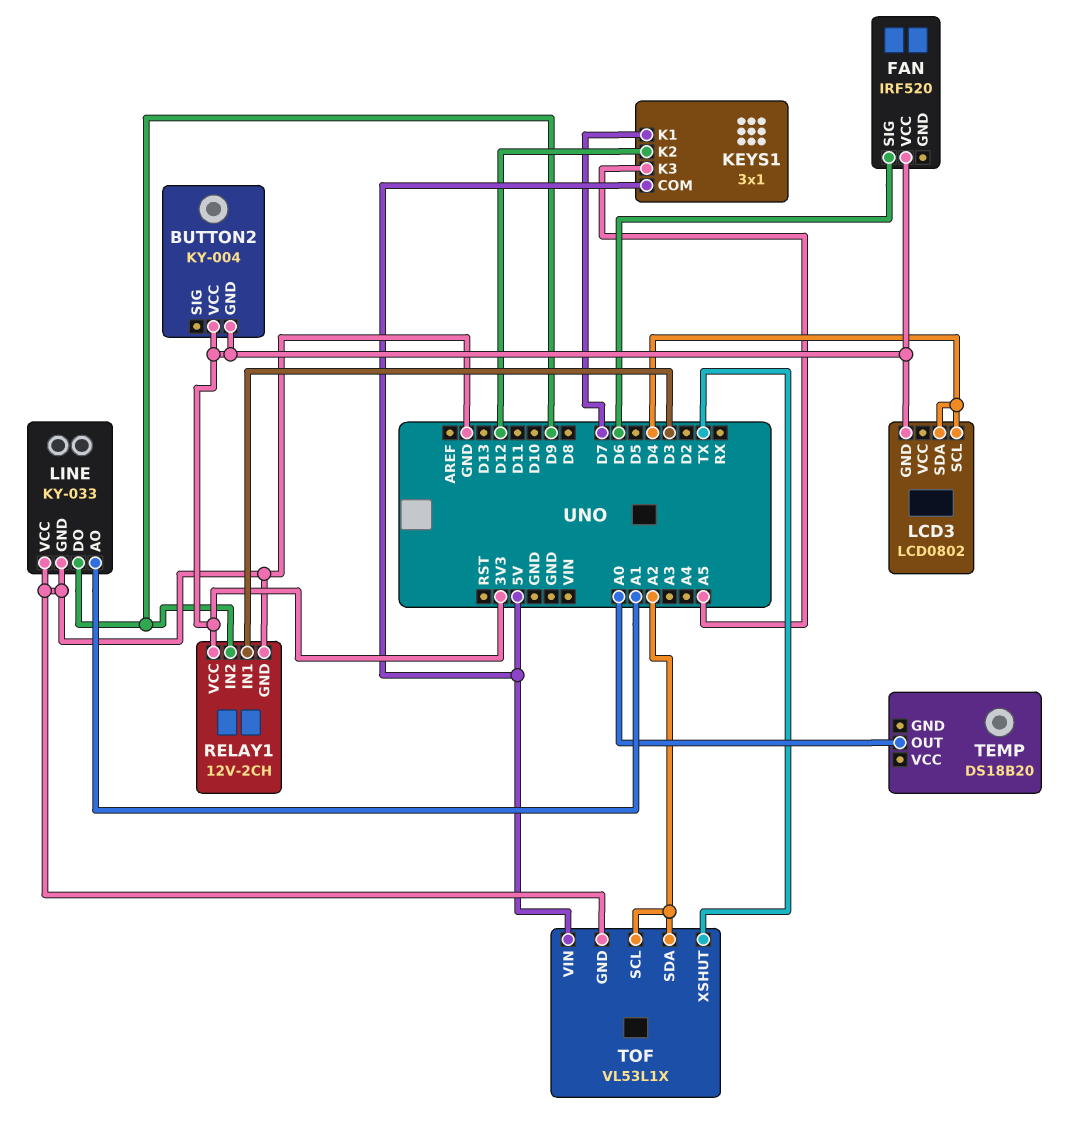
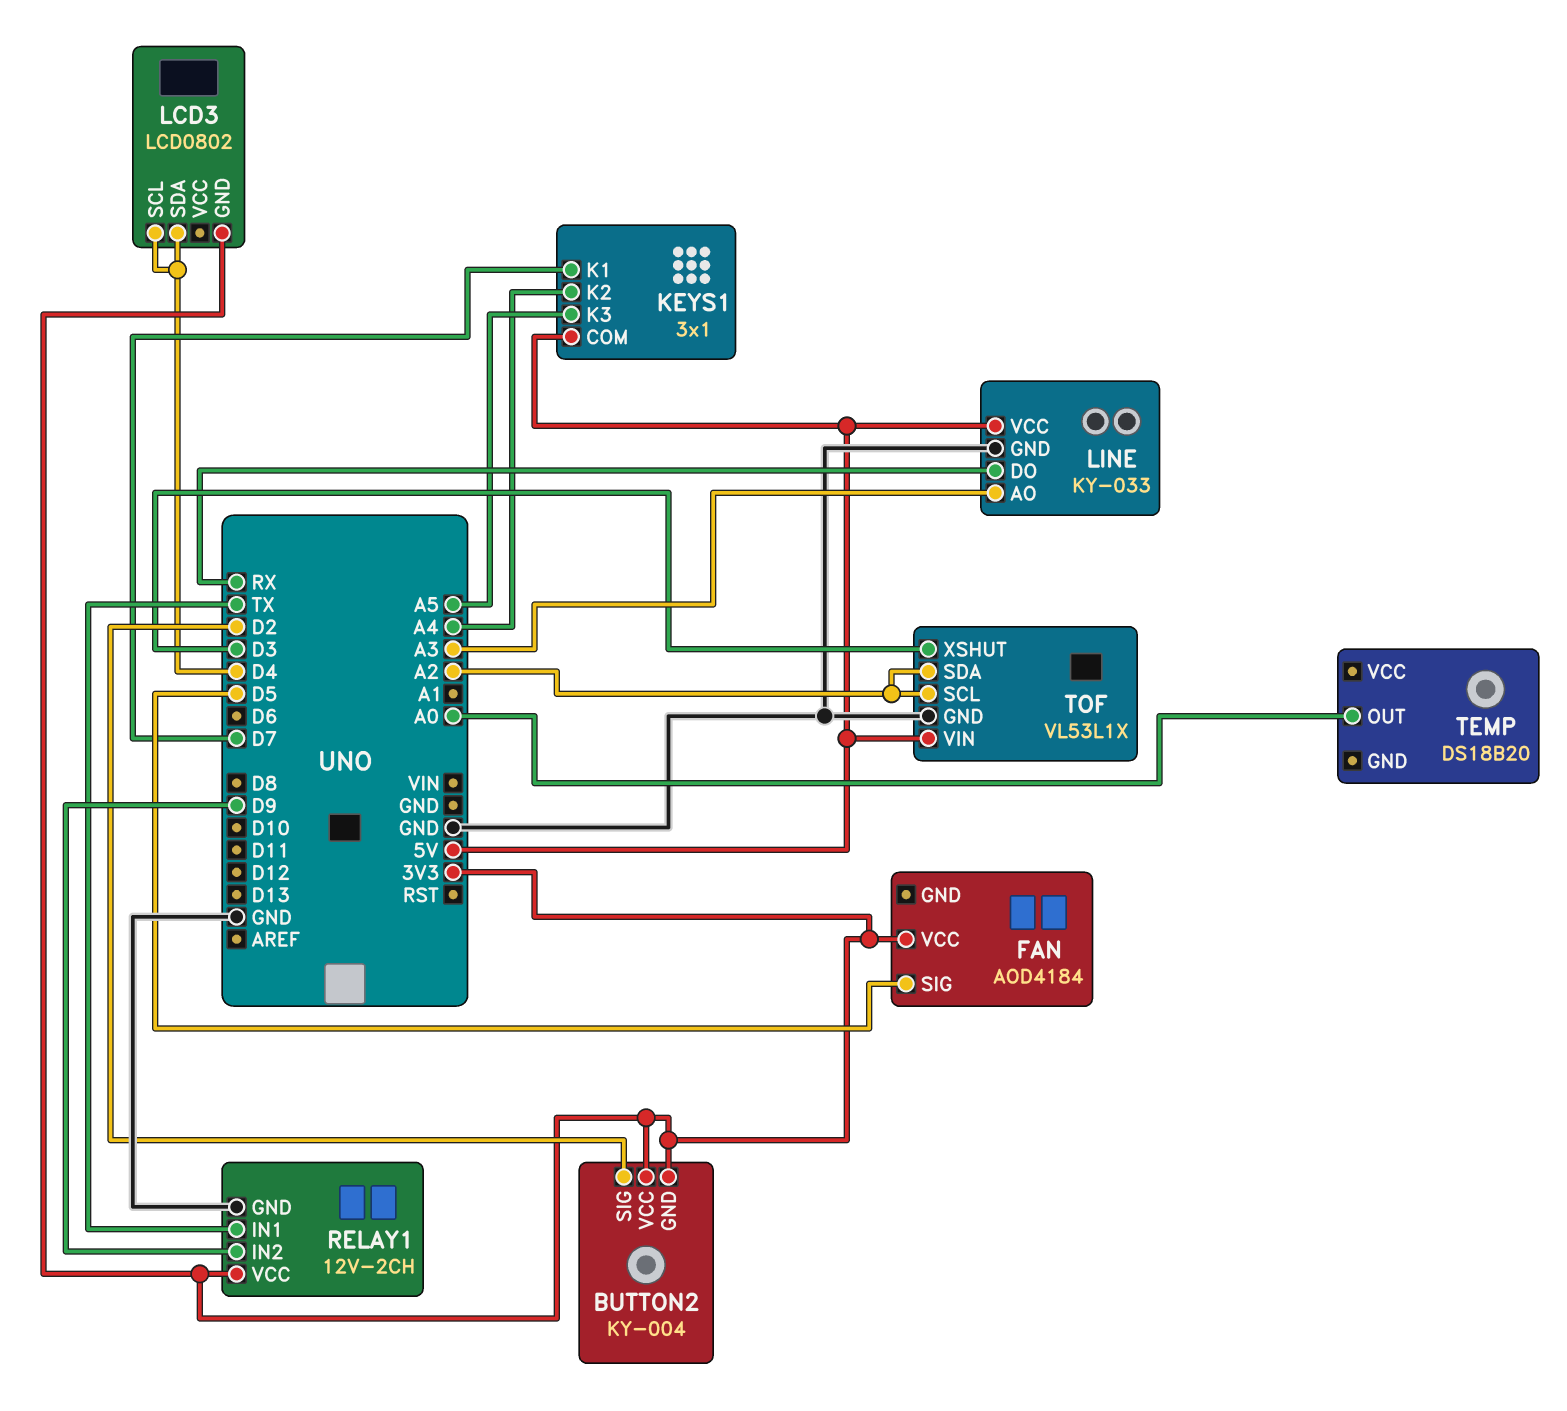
BUTTON2 pin SIG: none -> D2
FAN: IRF520 -> AOD4184
FAN pin SIG: D6 -> D5
KEYS1 pin K2: D12 -> A4
LINE pin AO: A1 -> A3
LINE pin DO: D9 -> RX
LINE pin VCC: GND -> 5V
RELAY1 pin IN1: D3 -> TX
TOF pin XSHUT: TX -> D3

